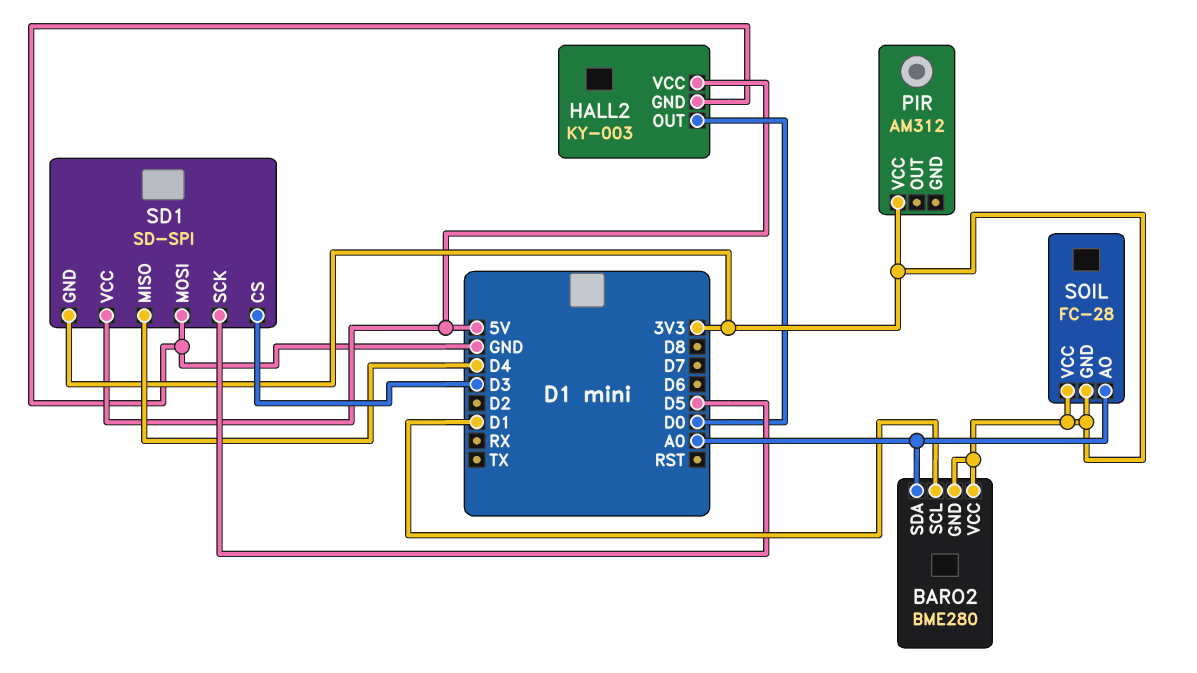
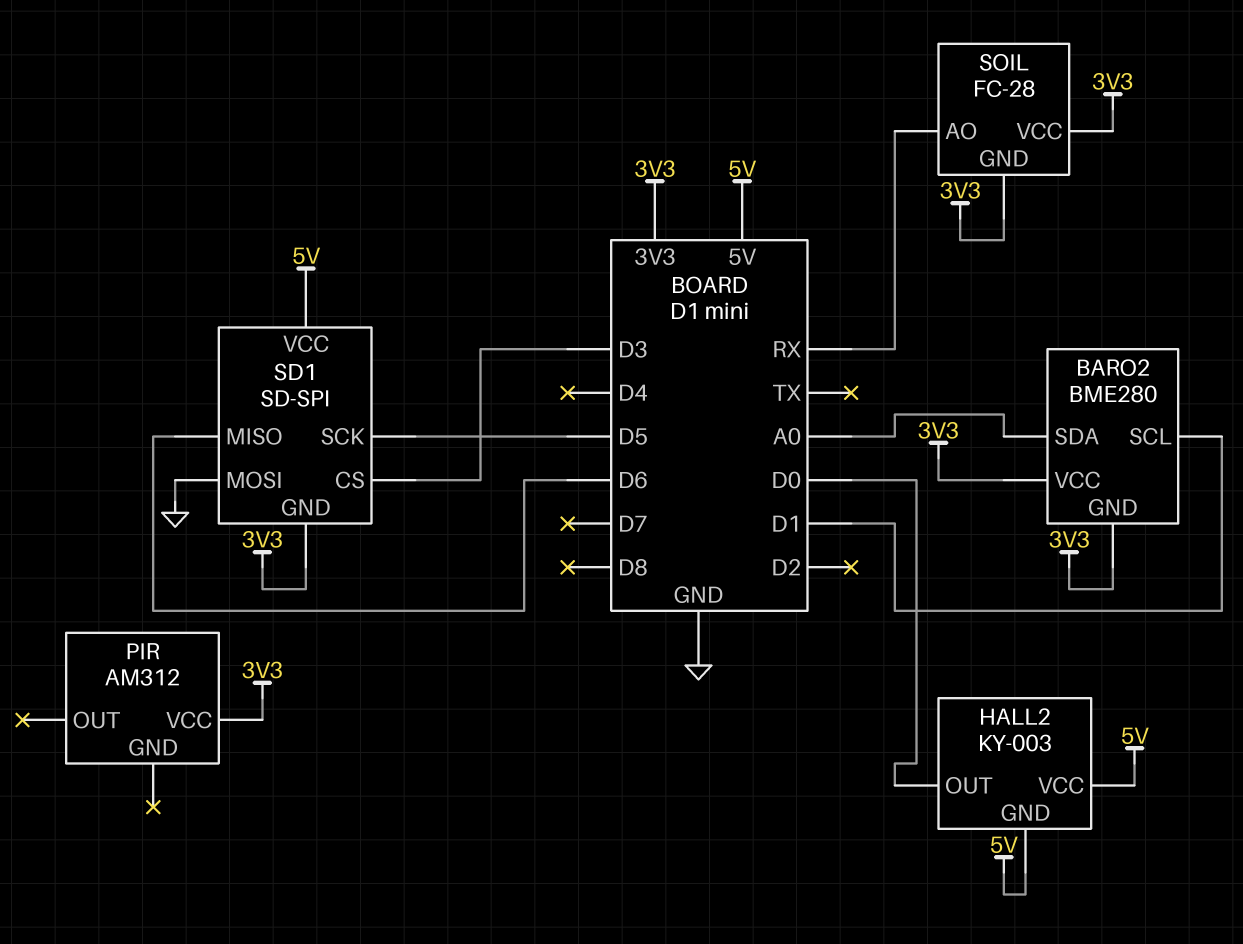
HALL2 pin GND: GND -> 5V
SD1 pin MISO: D4 -> D6
SOIL pin AO: A0 -> RX

